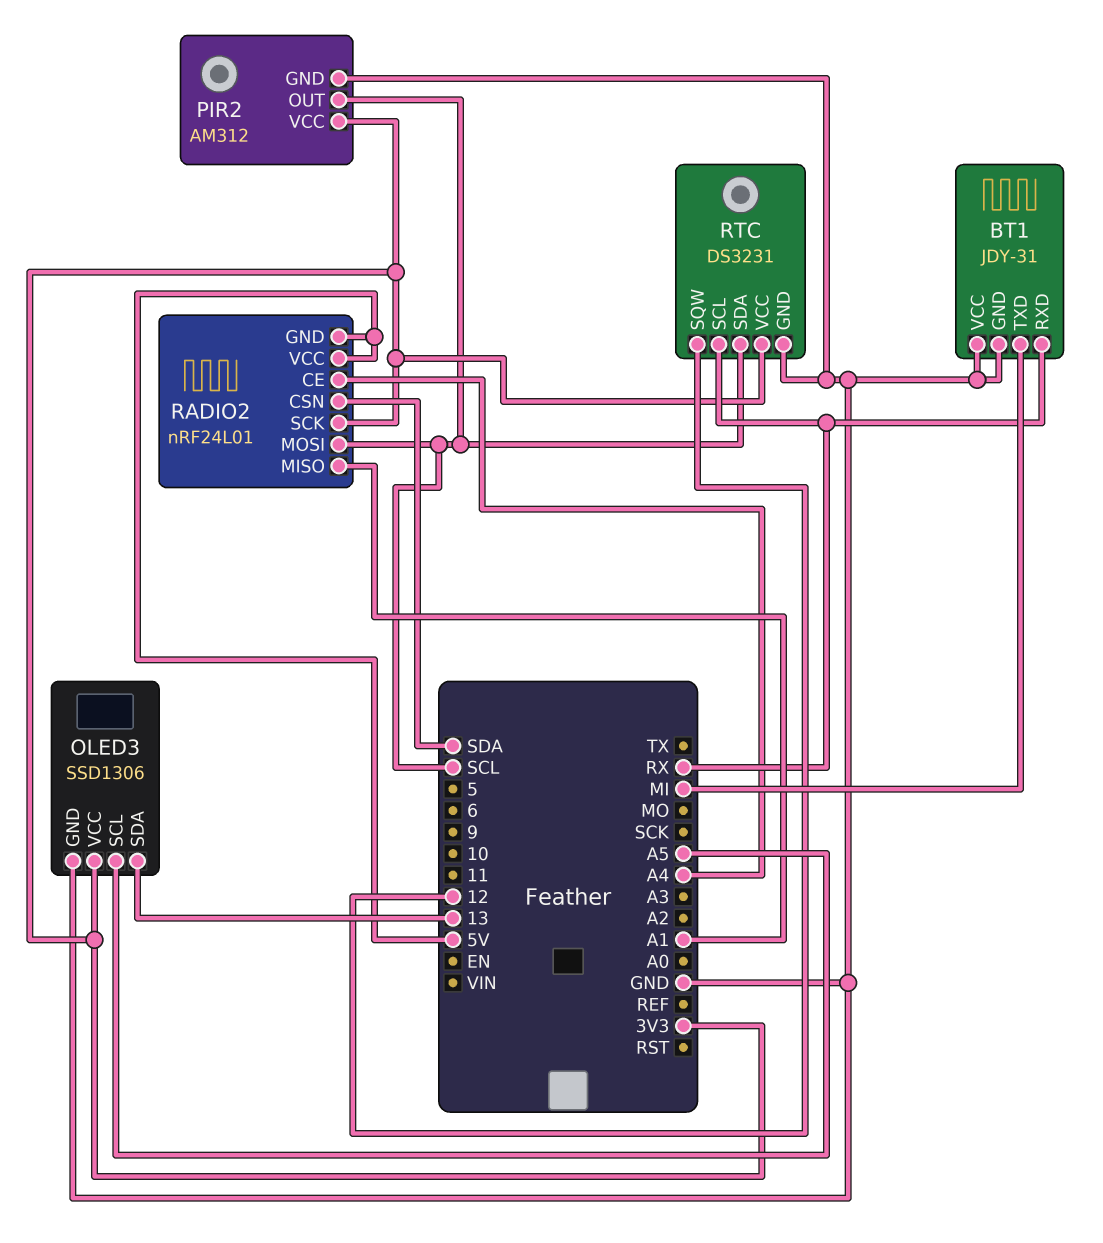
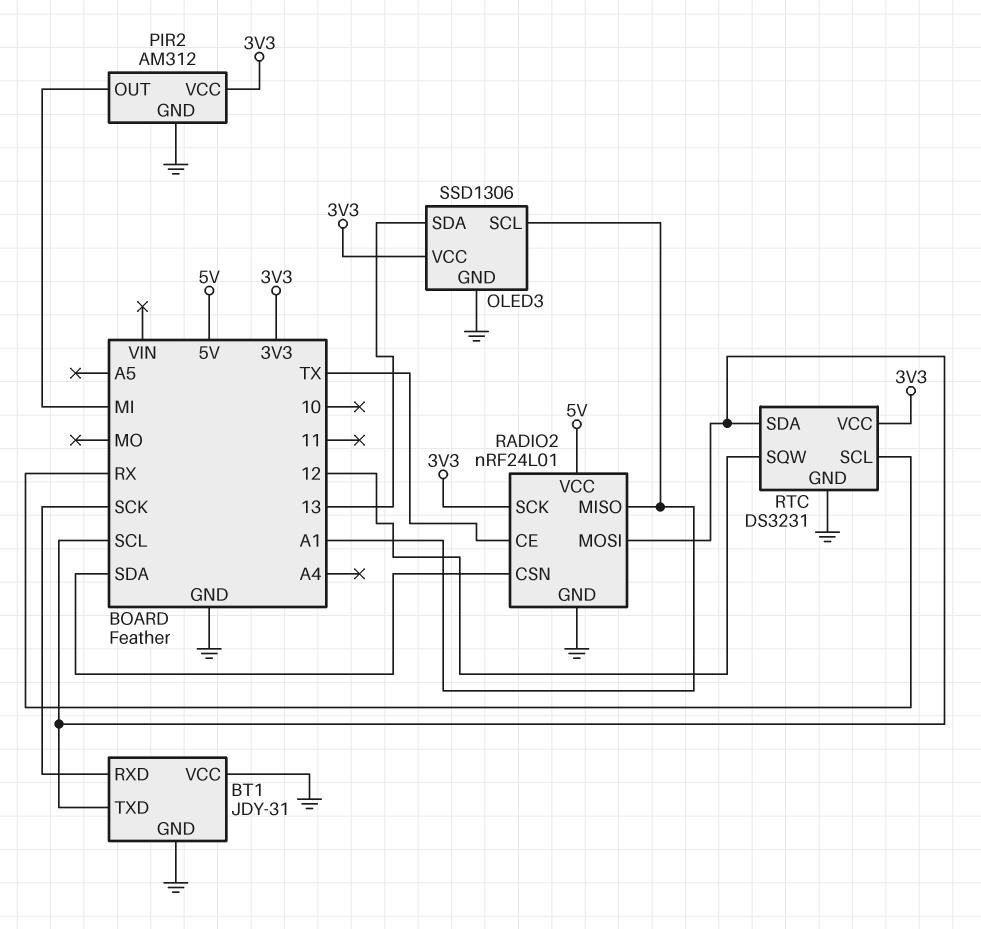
BT1 pin RXD: RX -> SCK
BT1 pin TXD: MI -> SCL
OLED3 pin SCL: A5 -> A1
PIR2 pin OUT: SCL -> MI
RADIO2 pin CE: A4 -> TX
RADIO2 pin GND: 5V -> GND

